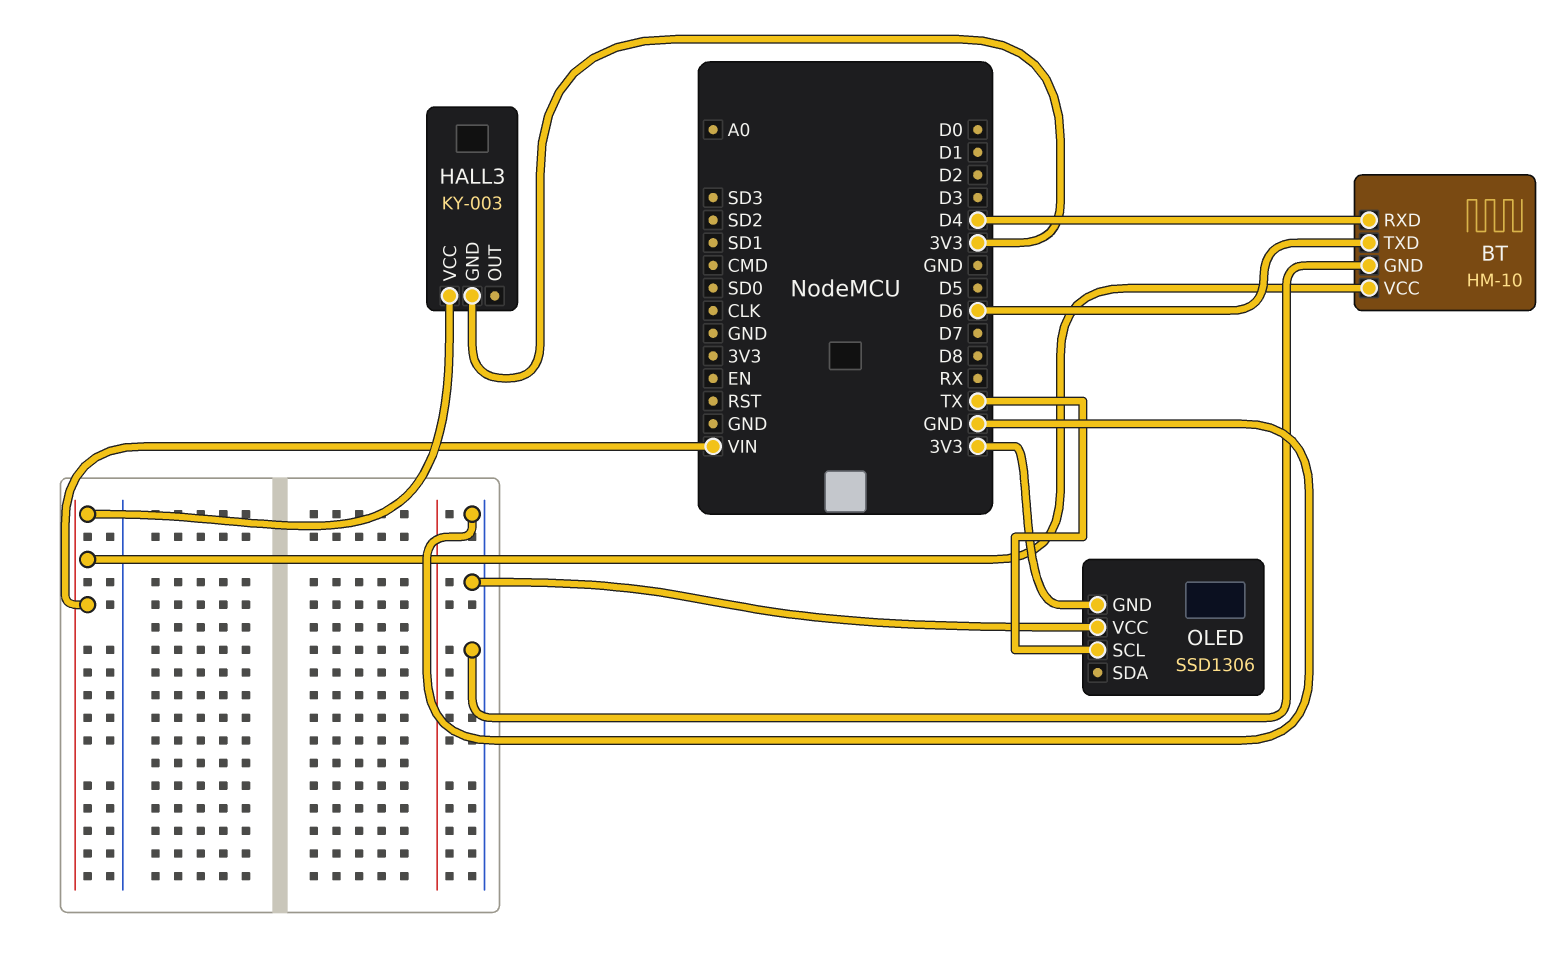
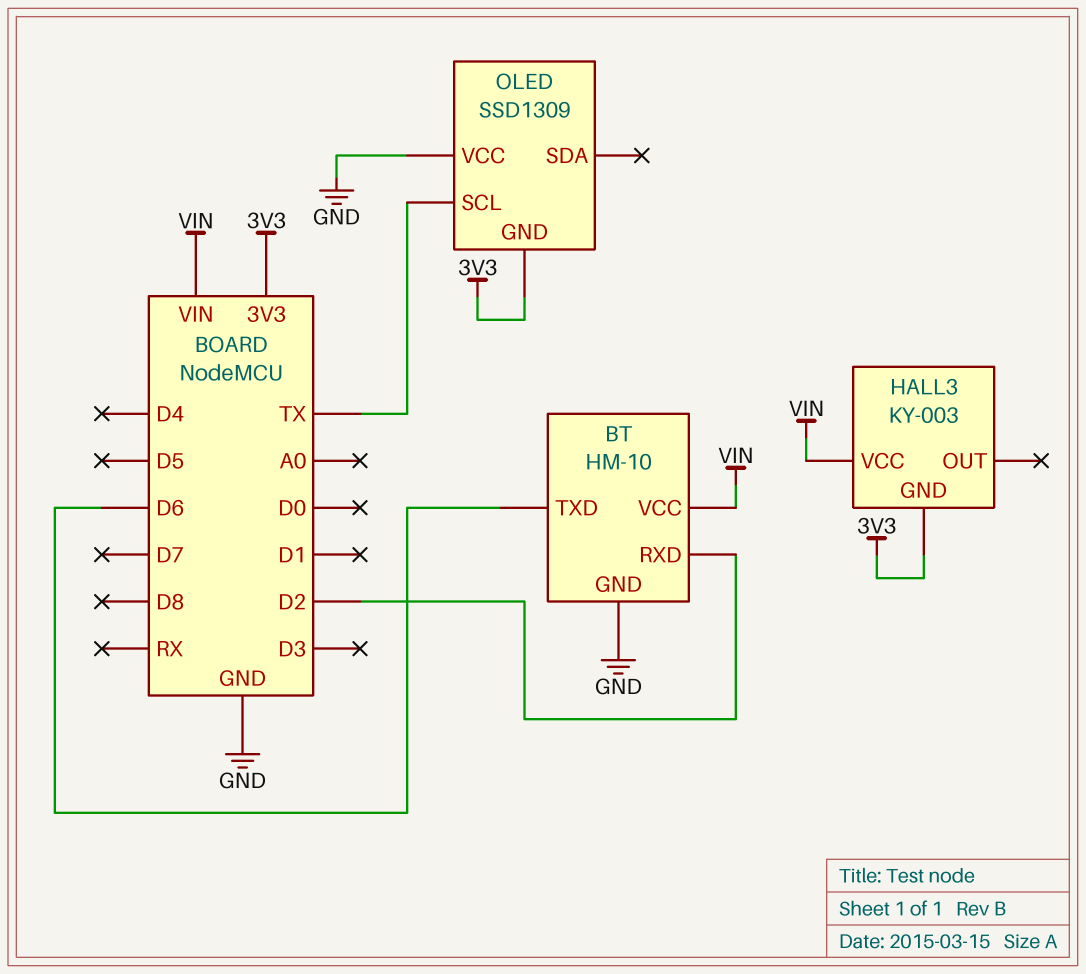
BT pin RXD: D4 -> D2
OLED: SSD1306 -> SSD1309

